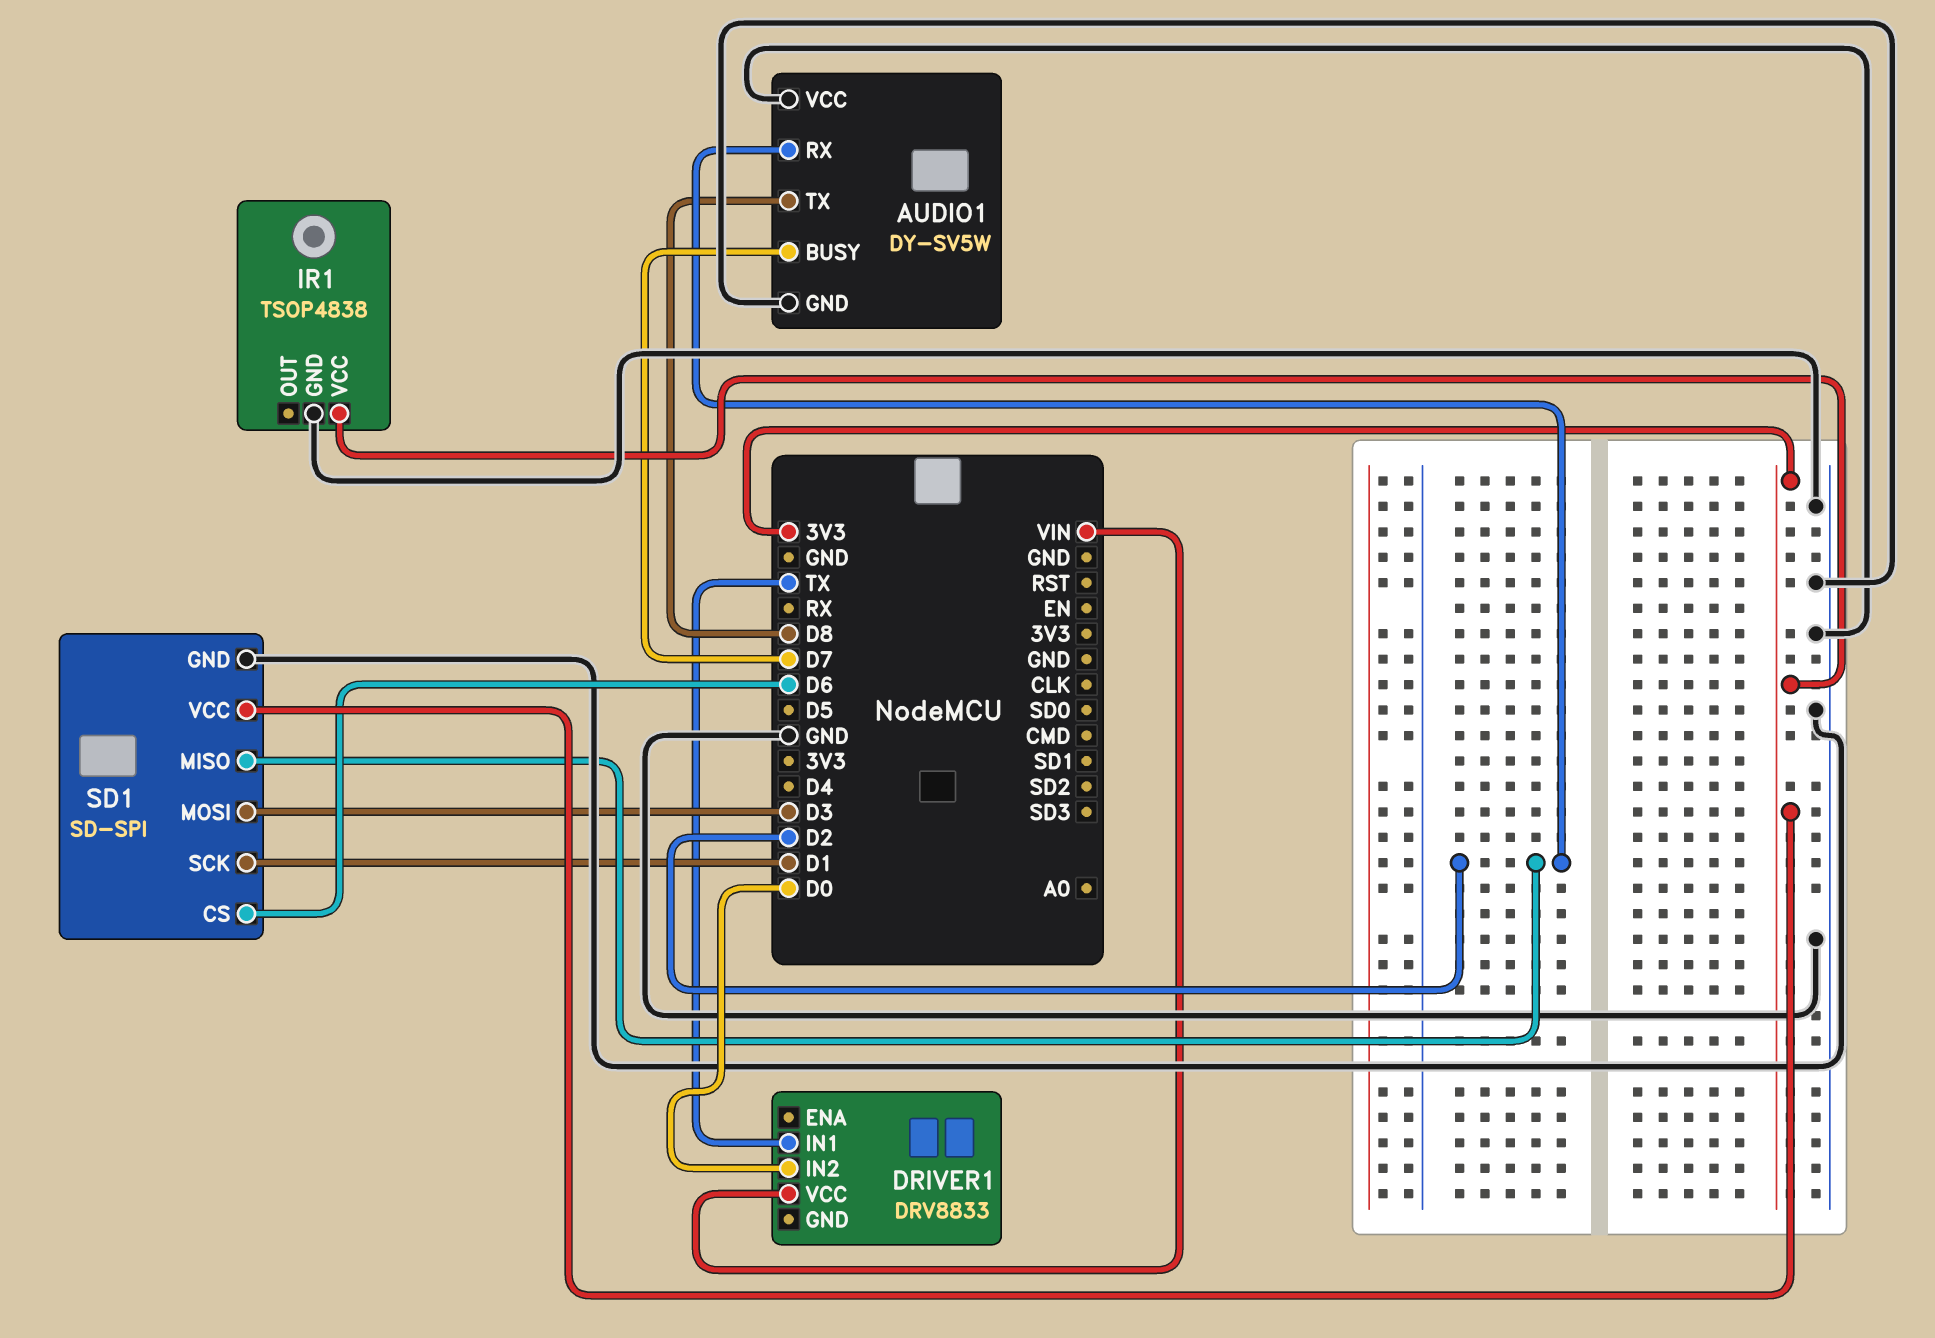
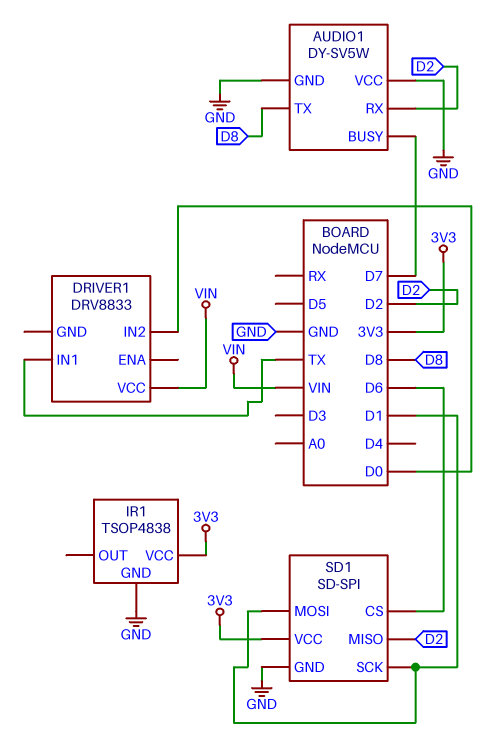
SD1 pin MOSI: D3 -> D1

